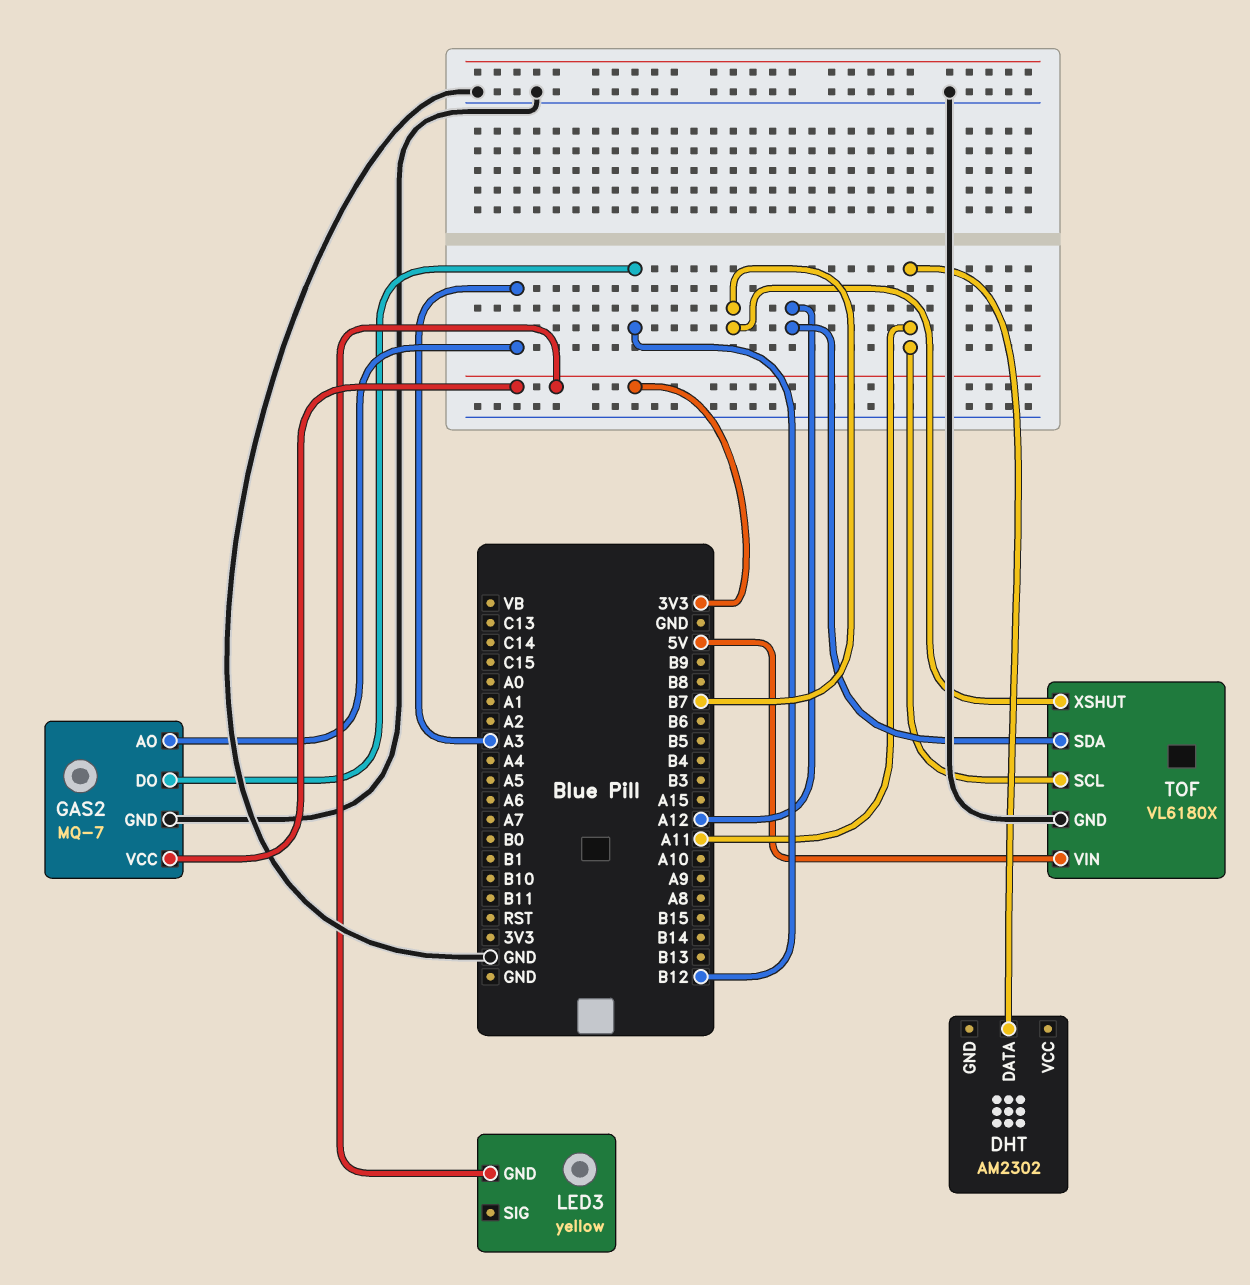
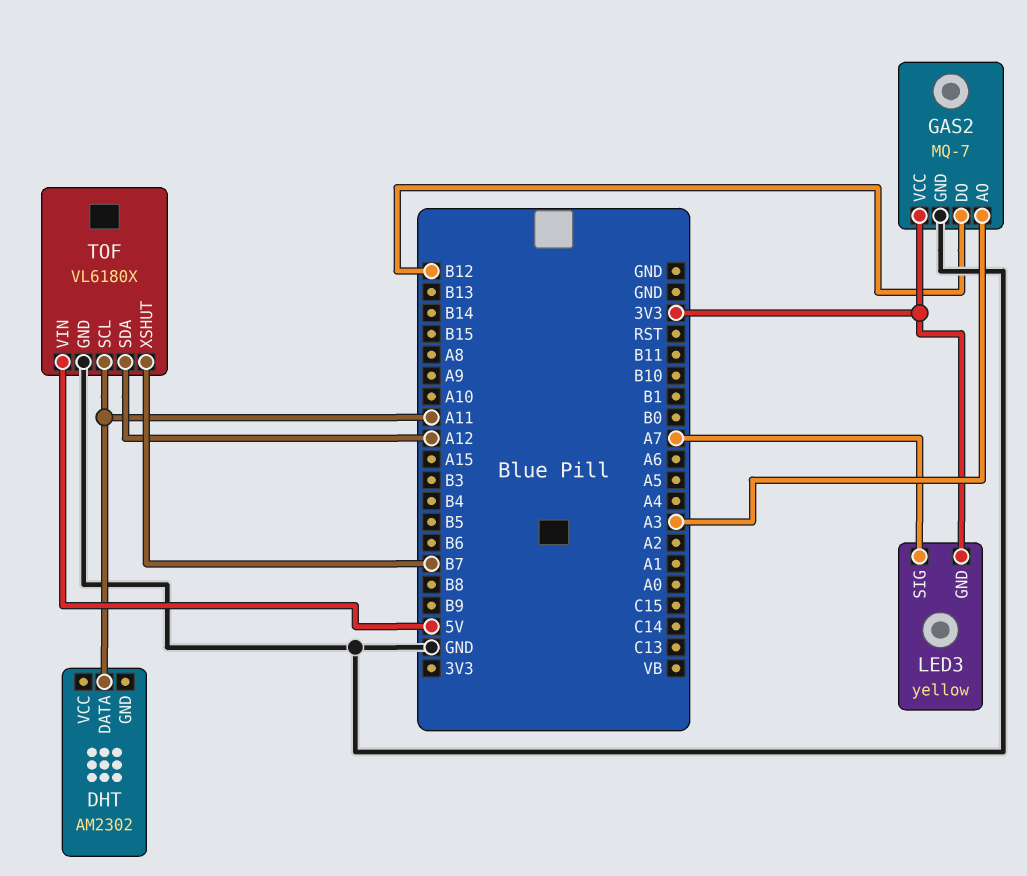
LED3 pin SIG: none -> A7

